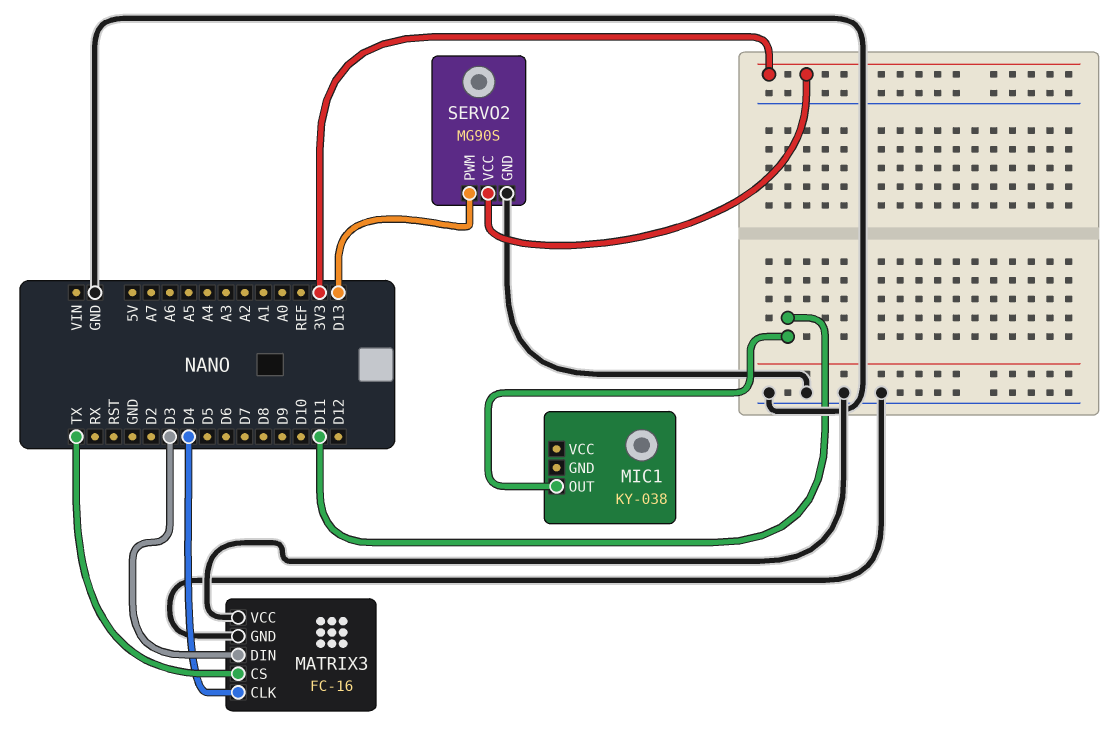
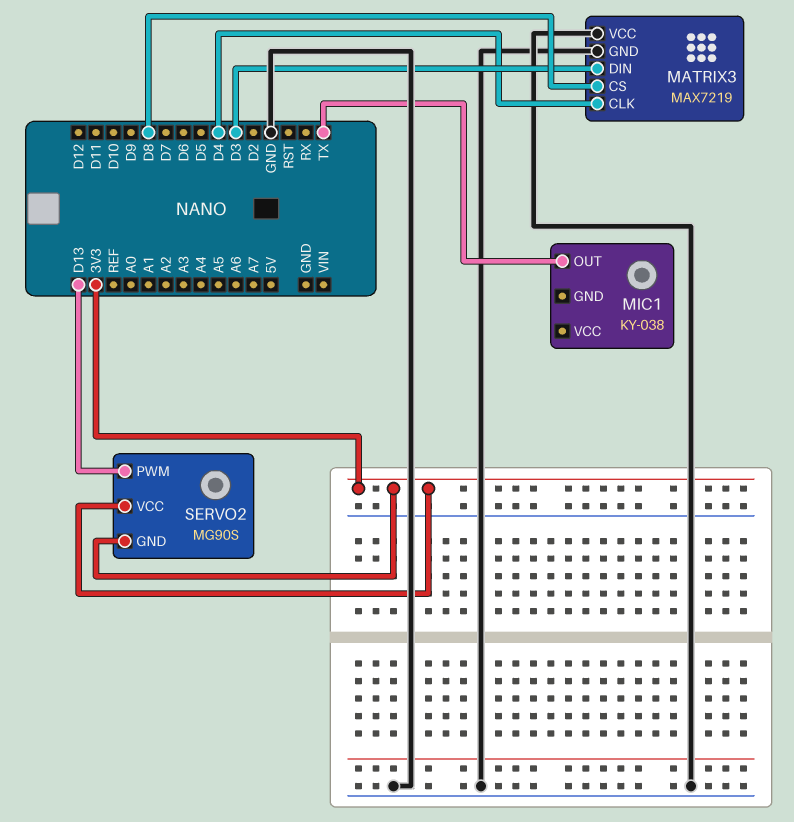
MATRIX3: FC-16 -> MAX7219
MATRIX3 pin CS: TX -> D8
MIC1 pin OUT: D11 -> TX
SERVO2 pin GND: GND -> 3V3

